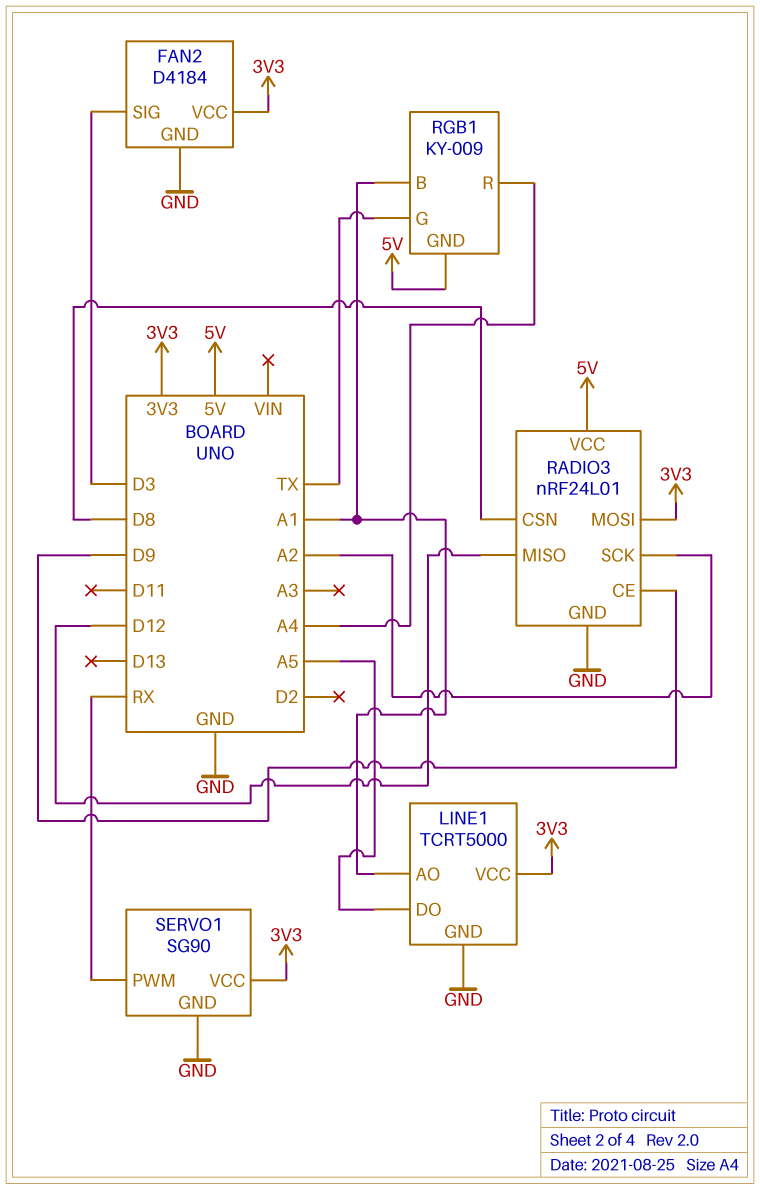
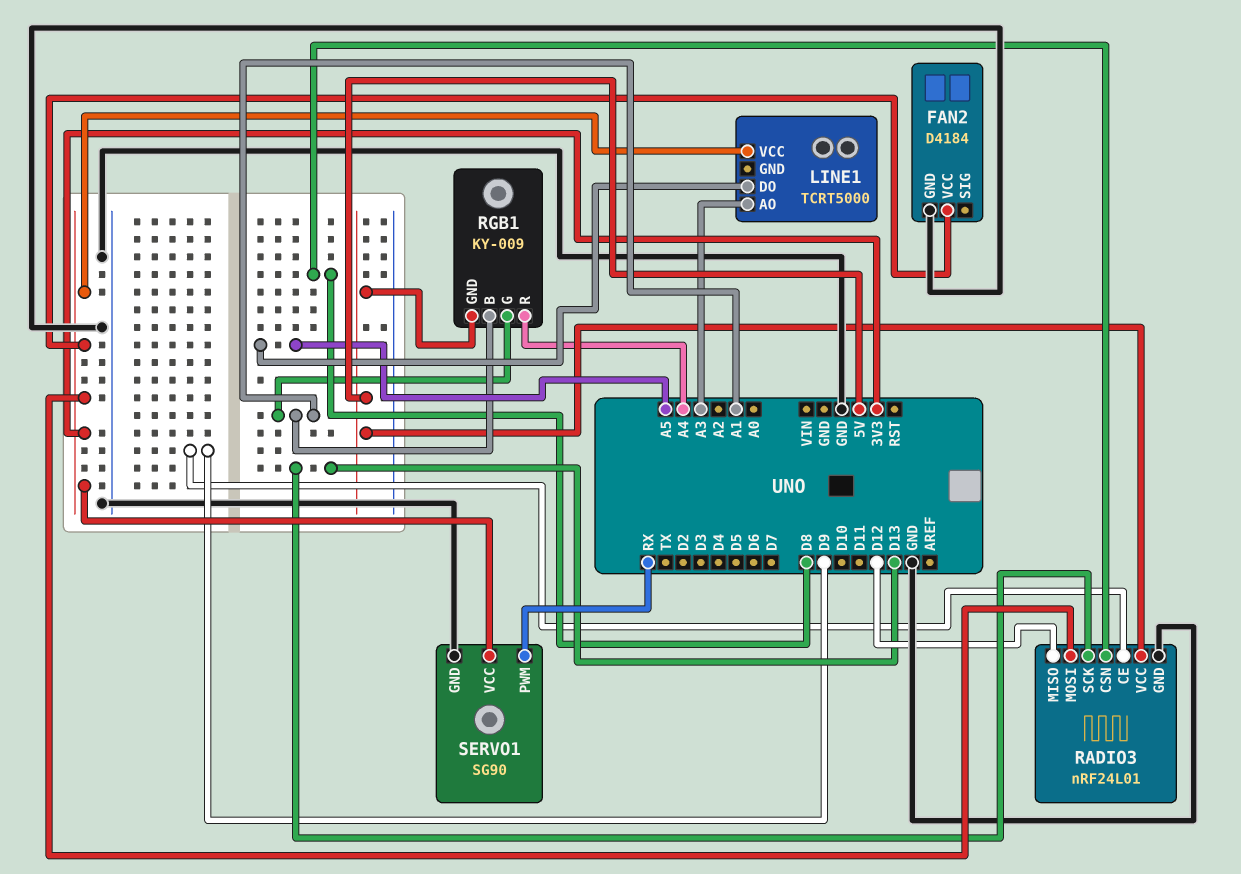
FAN2 pin SIG: D3 -> none
LINE1 pin AO: A1 -> A3
LINE1 pin GND: GND -> none
RADIO3 pin SCK: A2 -> D13
RGB1 pin G: TX -> A1

